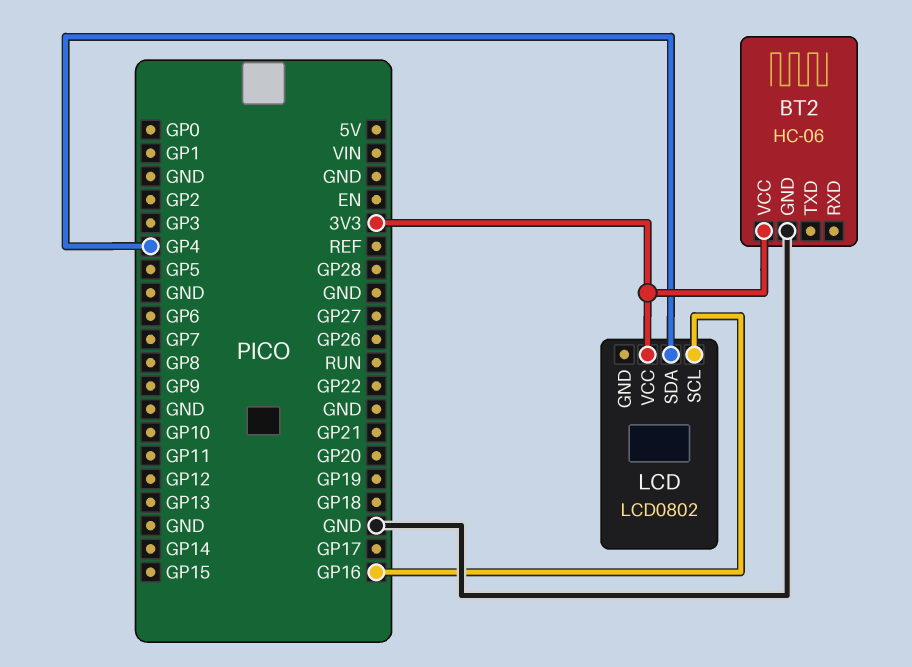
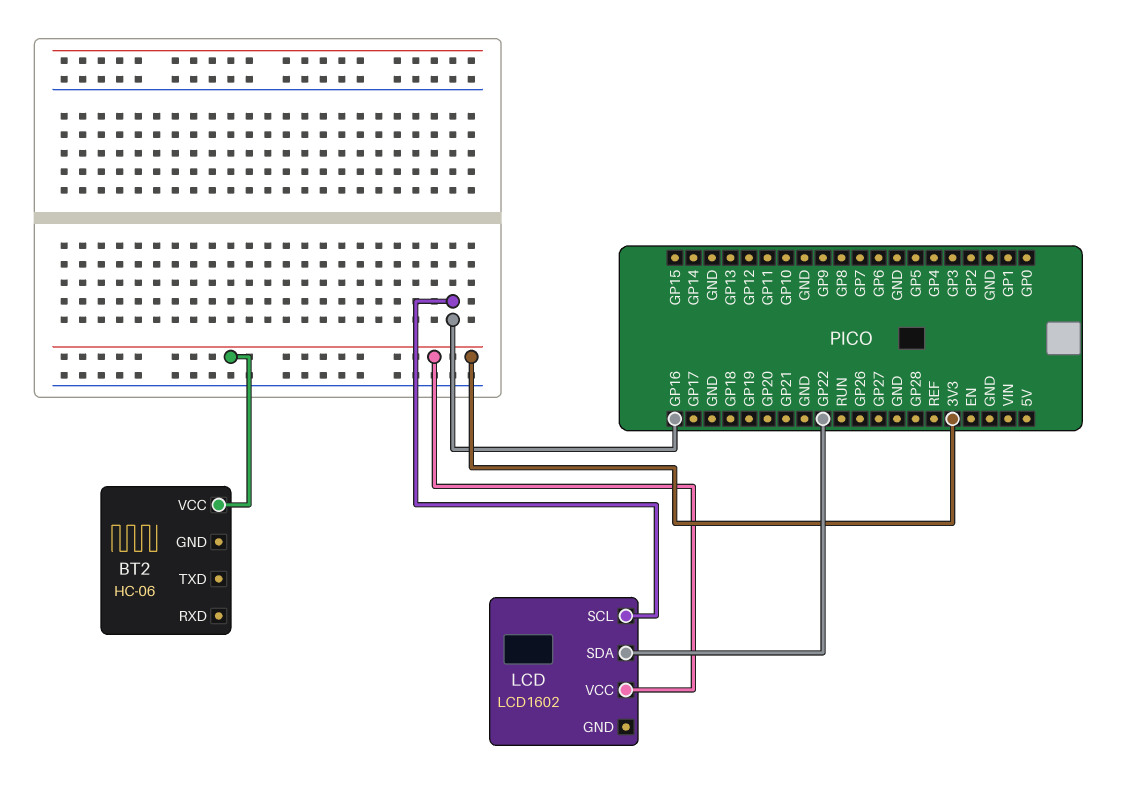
BT2 pin GND: GND -> none
LCD: LCD0802 -> LCD1602
LCD pin SDA: GP4 -> GP22

